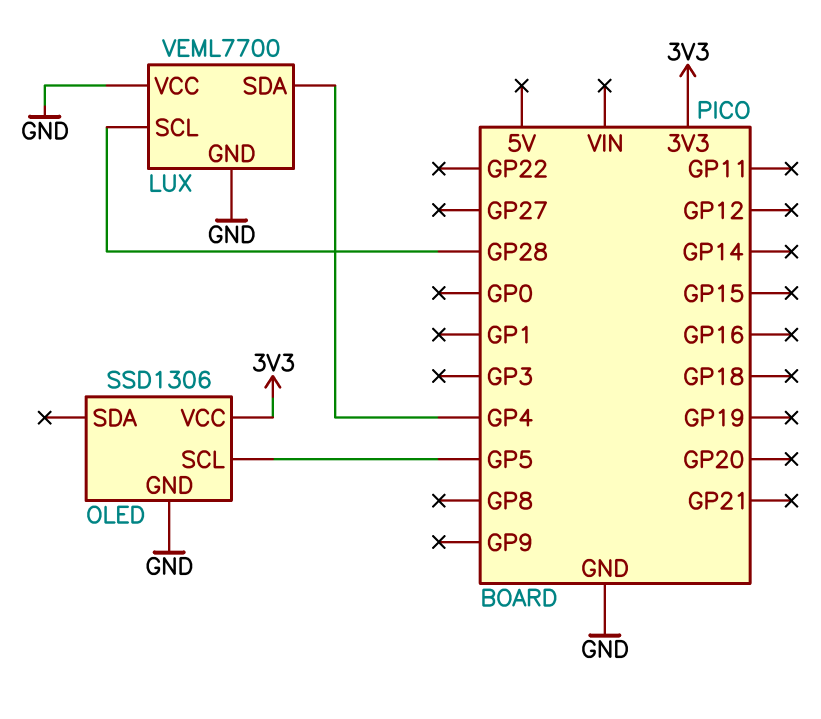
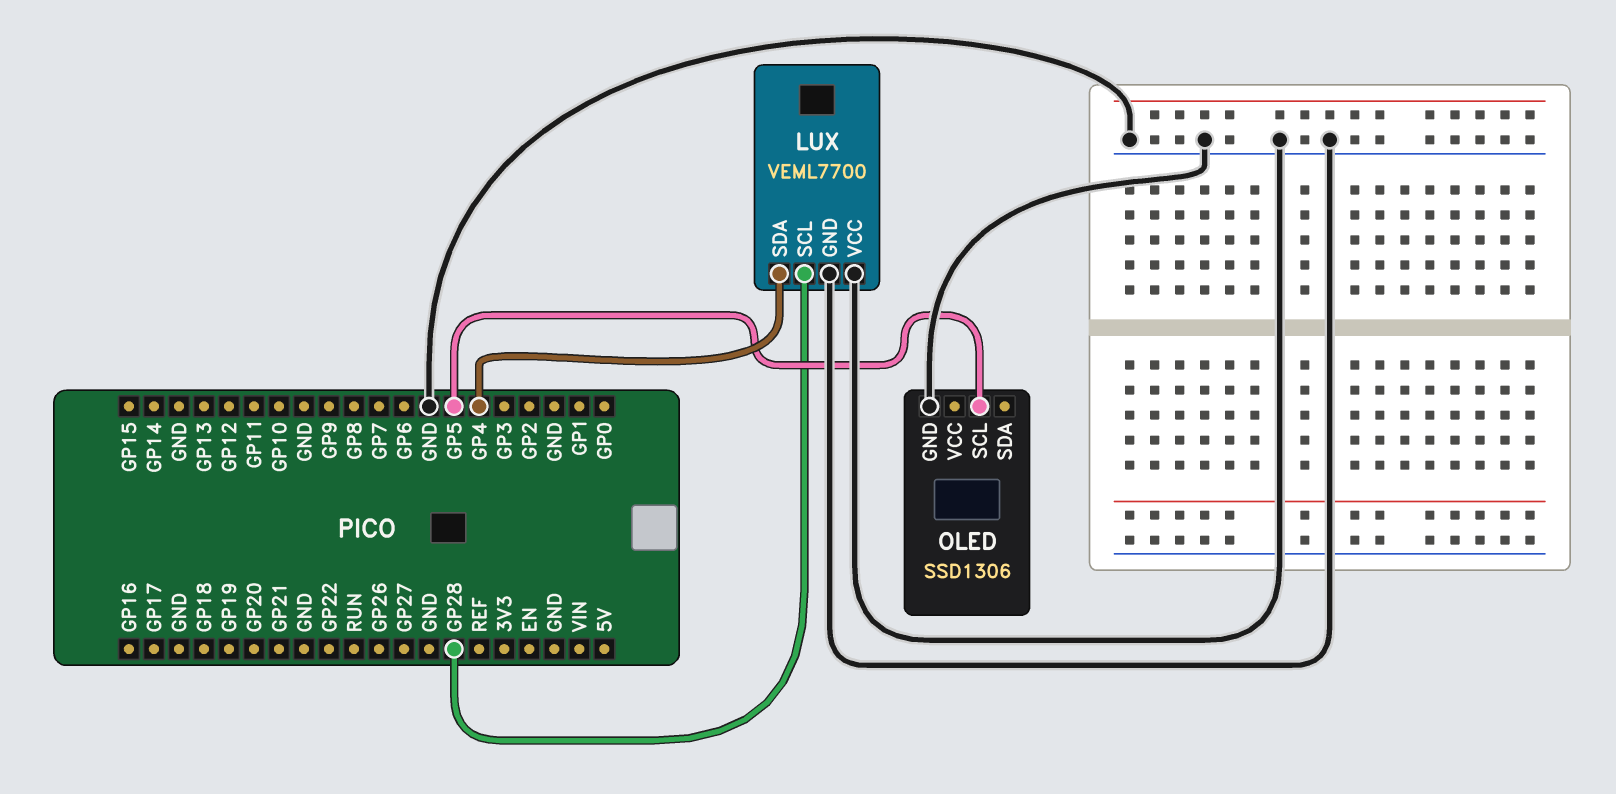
OLED pin VCC: 3V3 -> none

